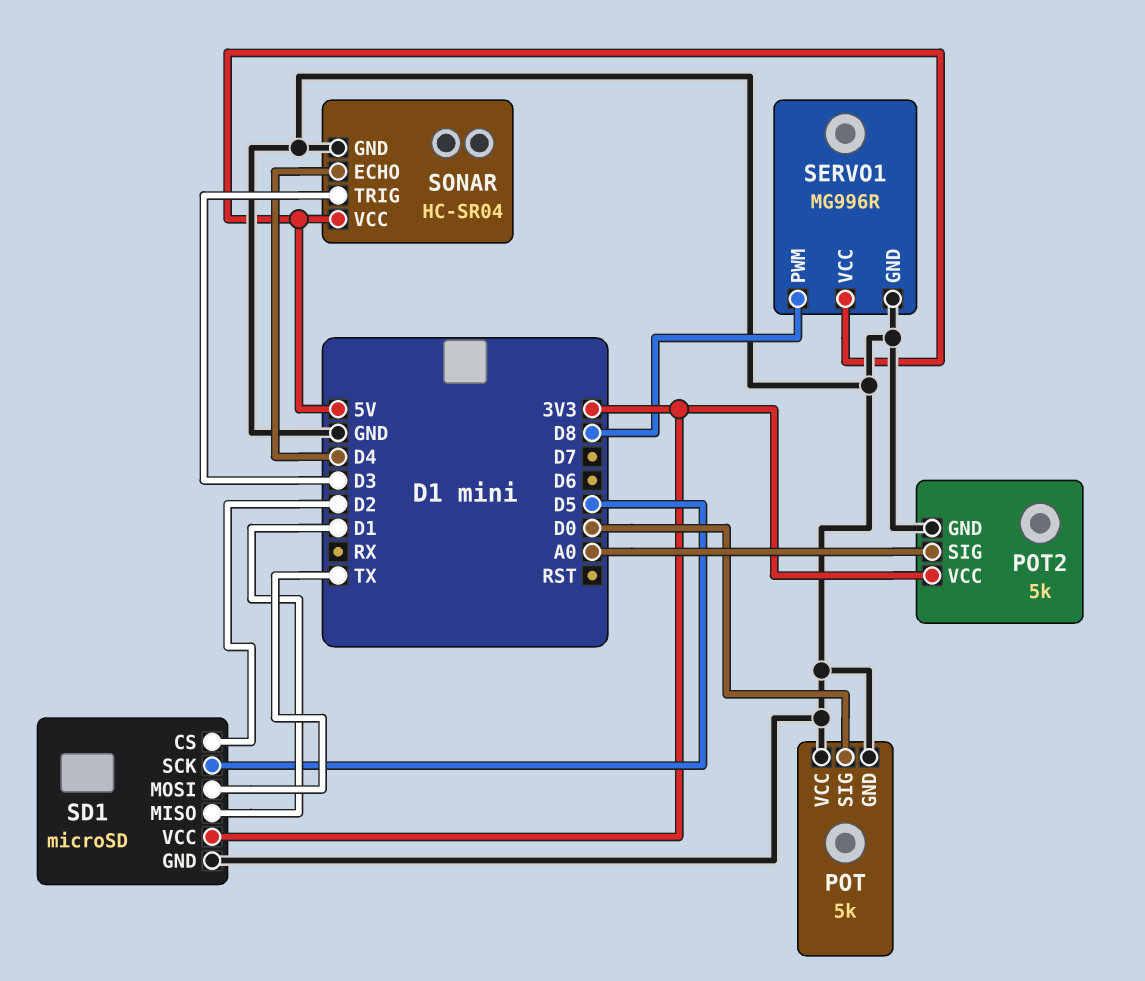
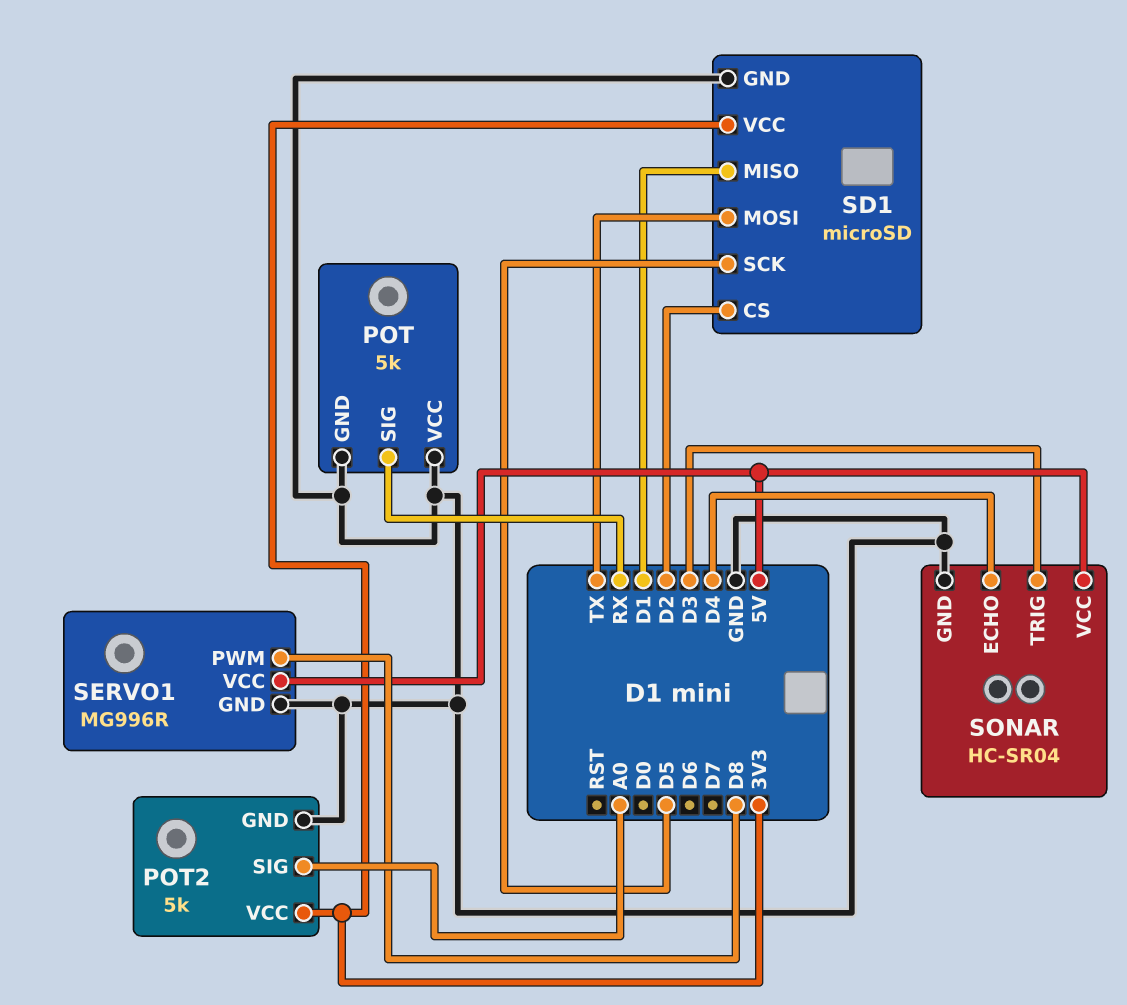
POT pin SIG: D0 -> RX

